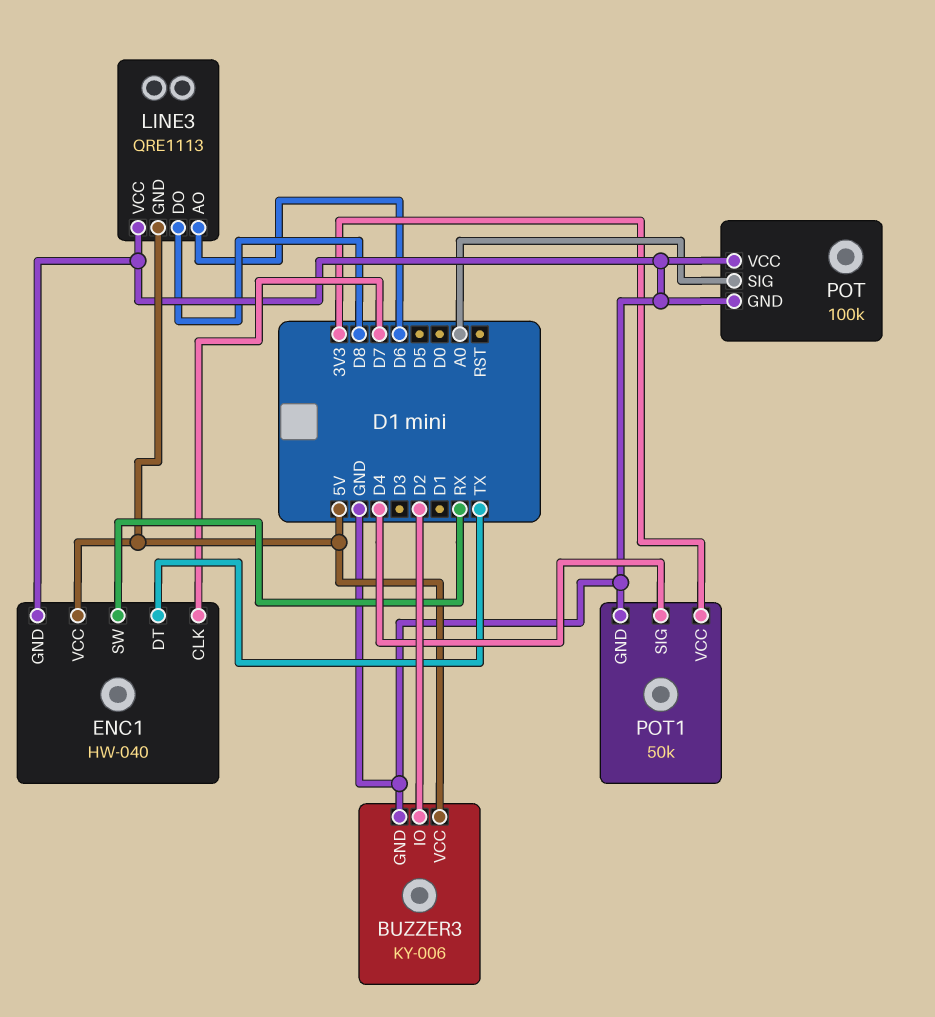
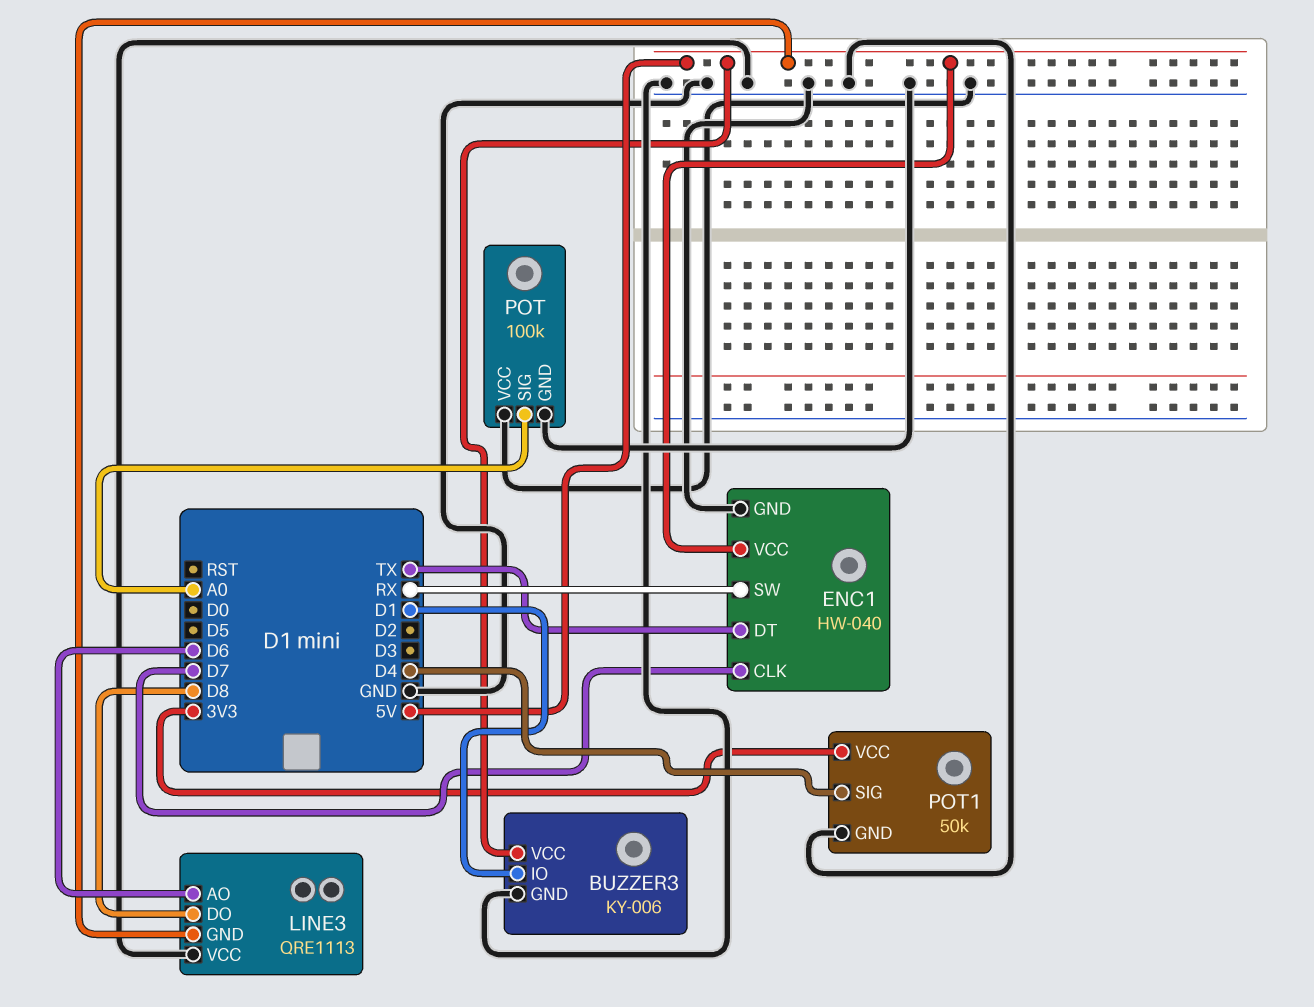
BUZZER3 pin IO: D2 -> D1

